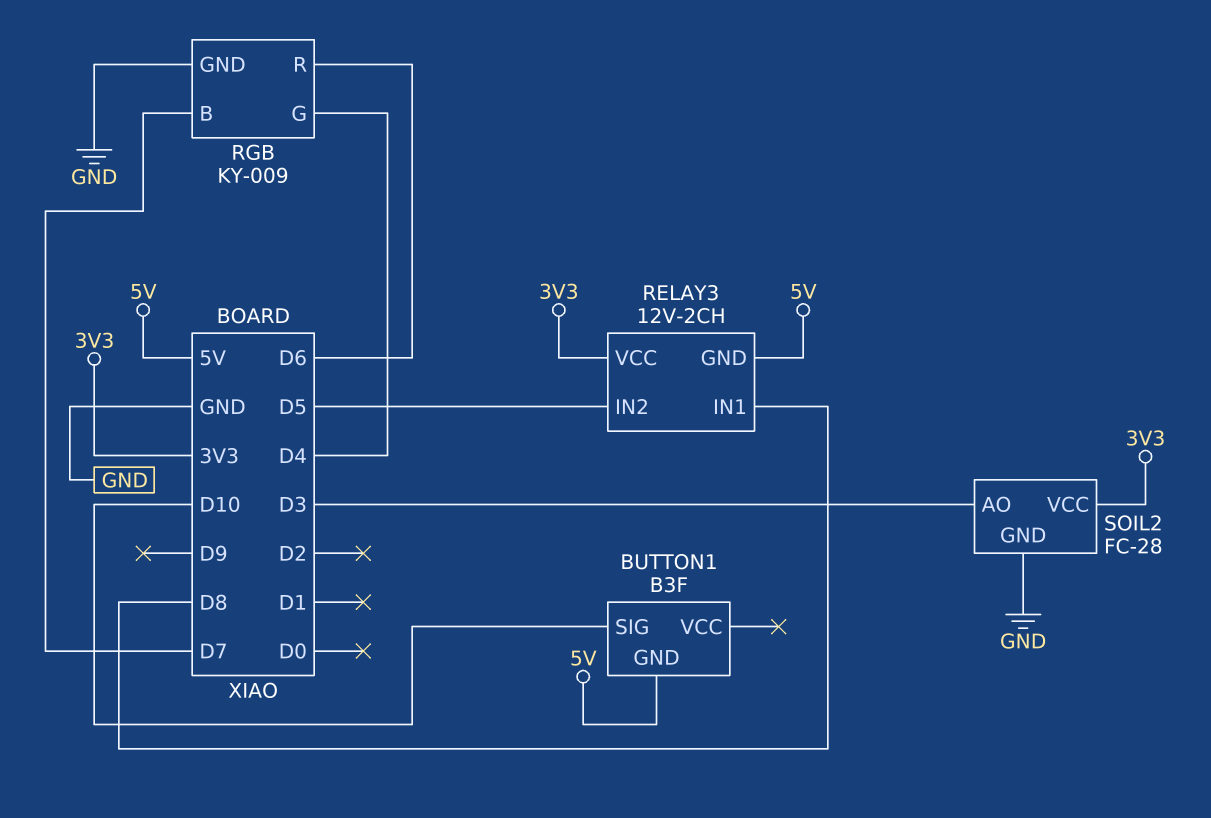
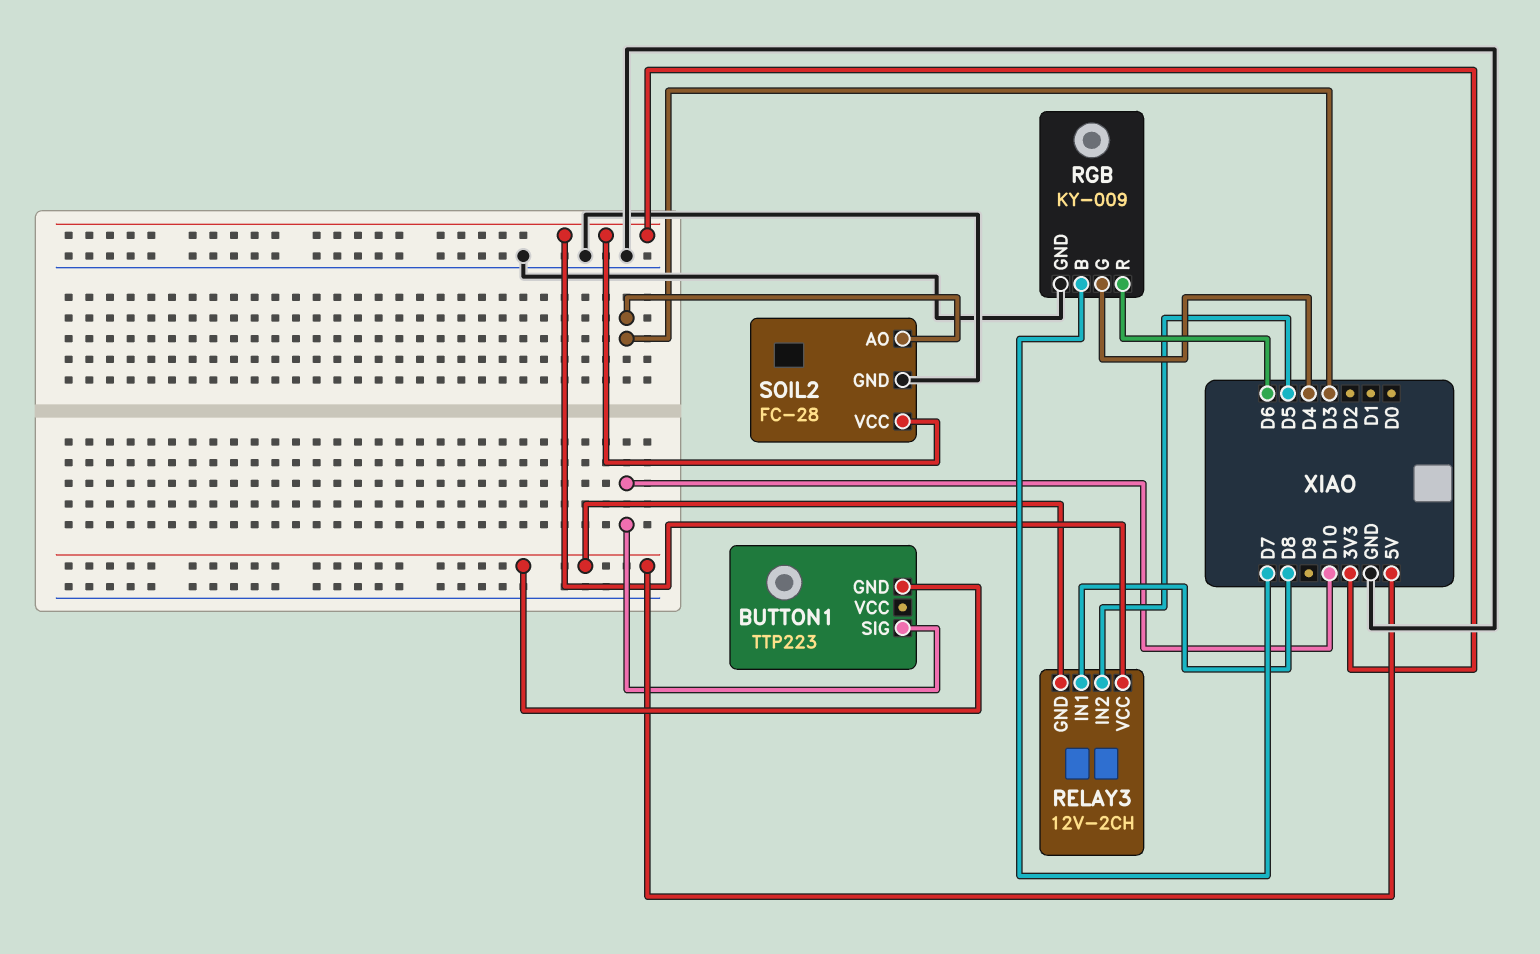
BUTTON1: B3F -> TTP223

